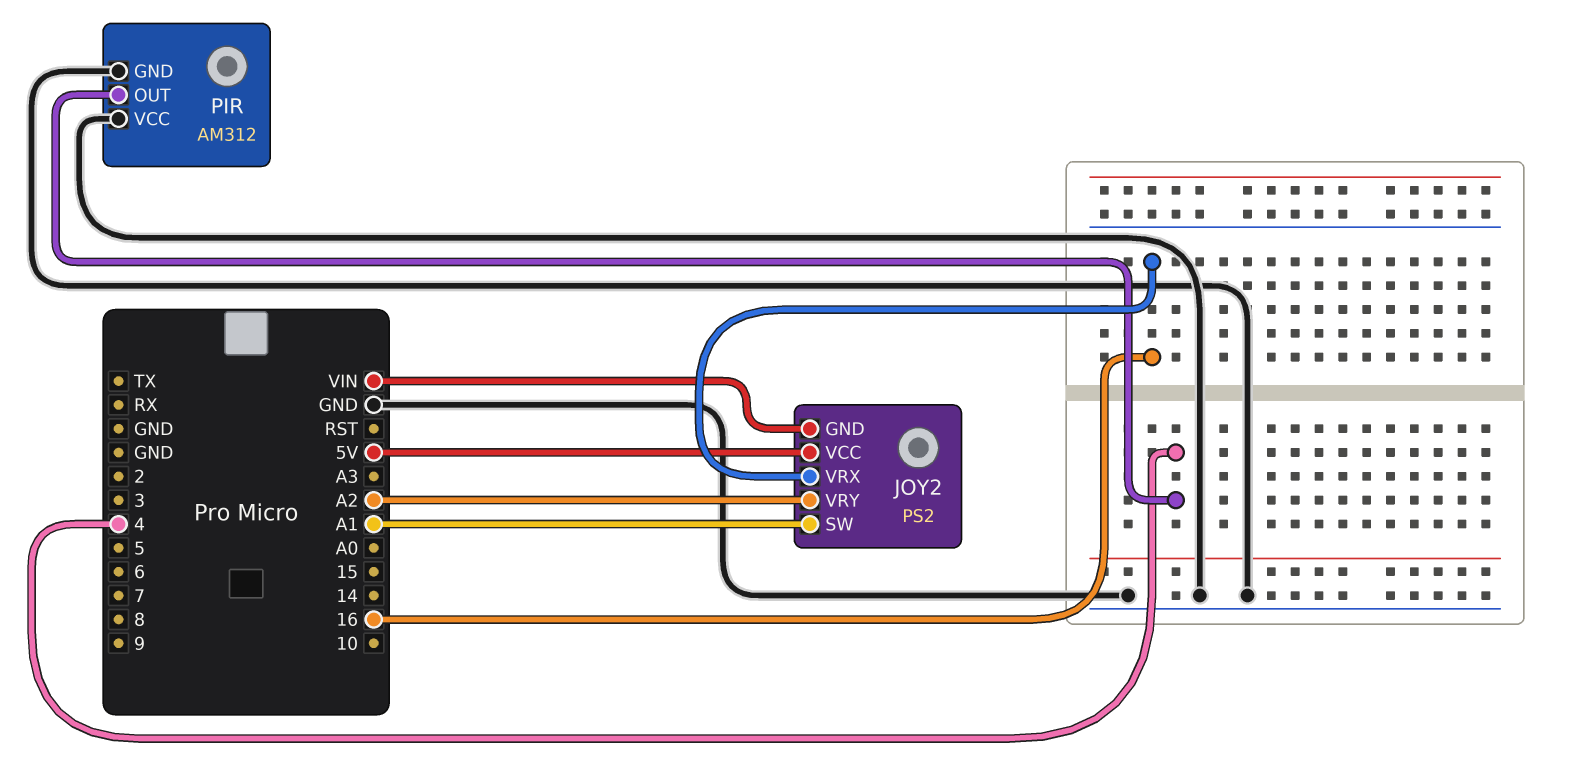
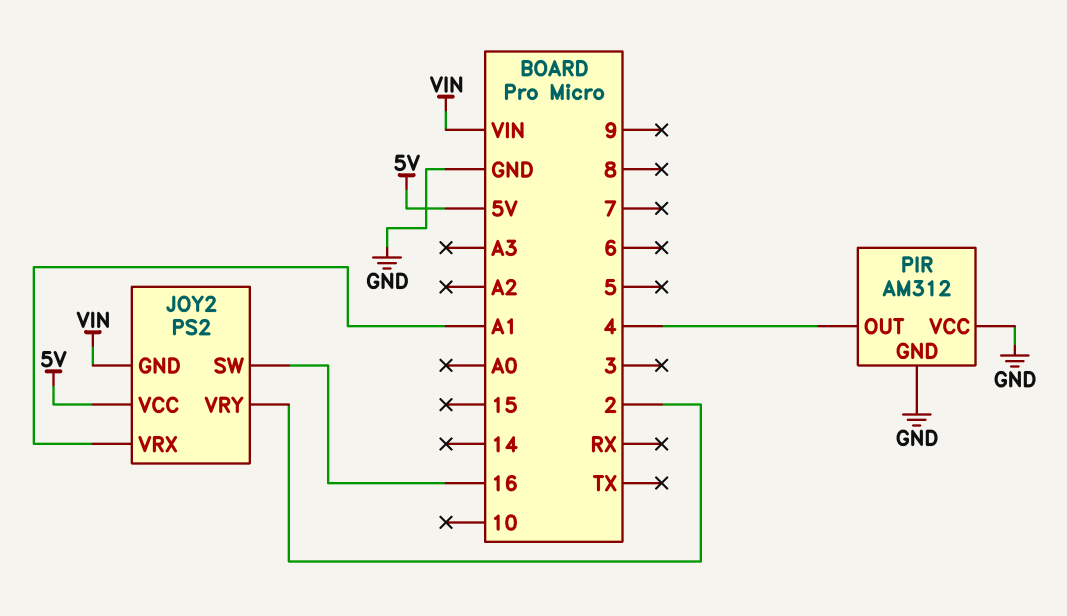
JOY2 pin SW: A1 -> 16
JOY2 pin VRX: 16 -> A1
JOY2 pin VRY: A2 -> 2

